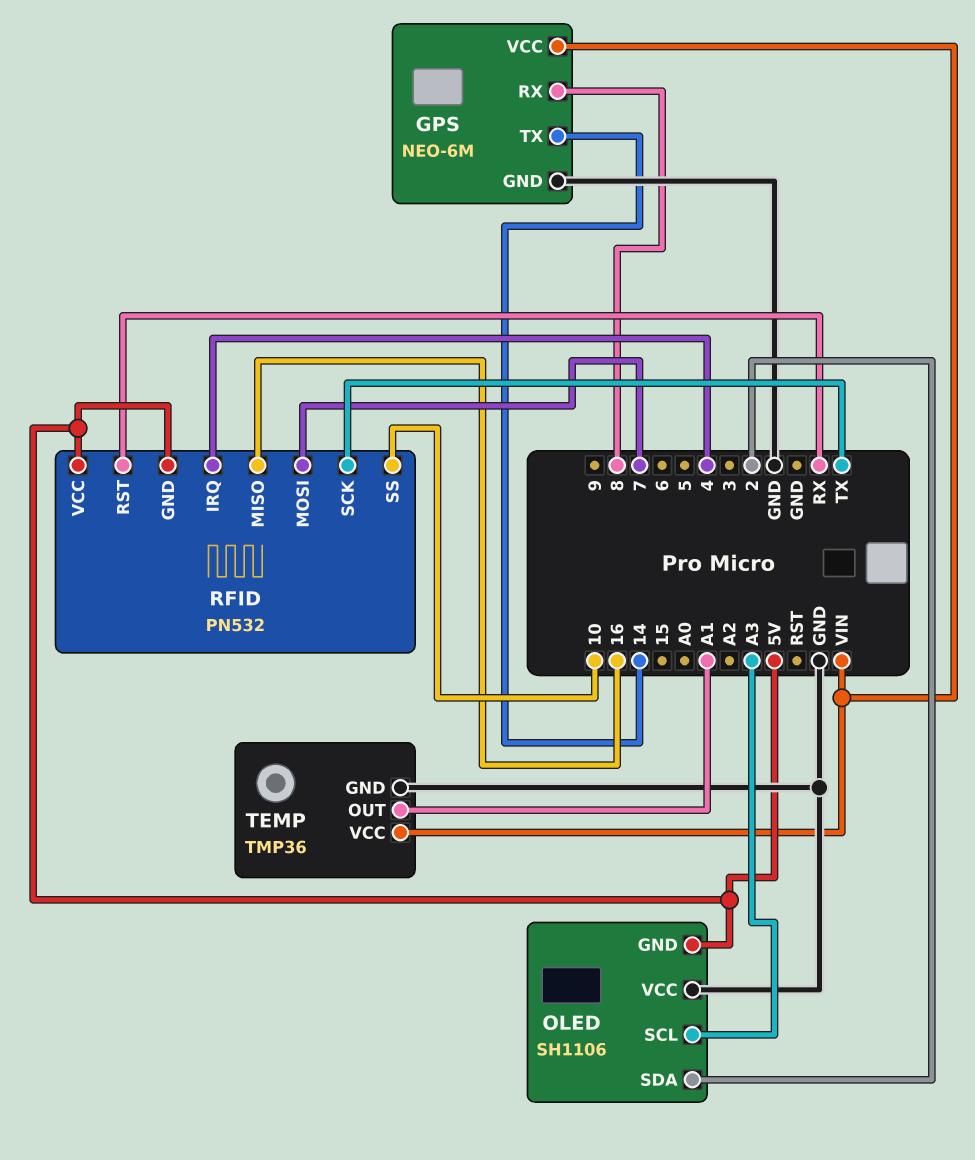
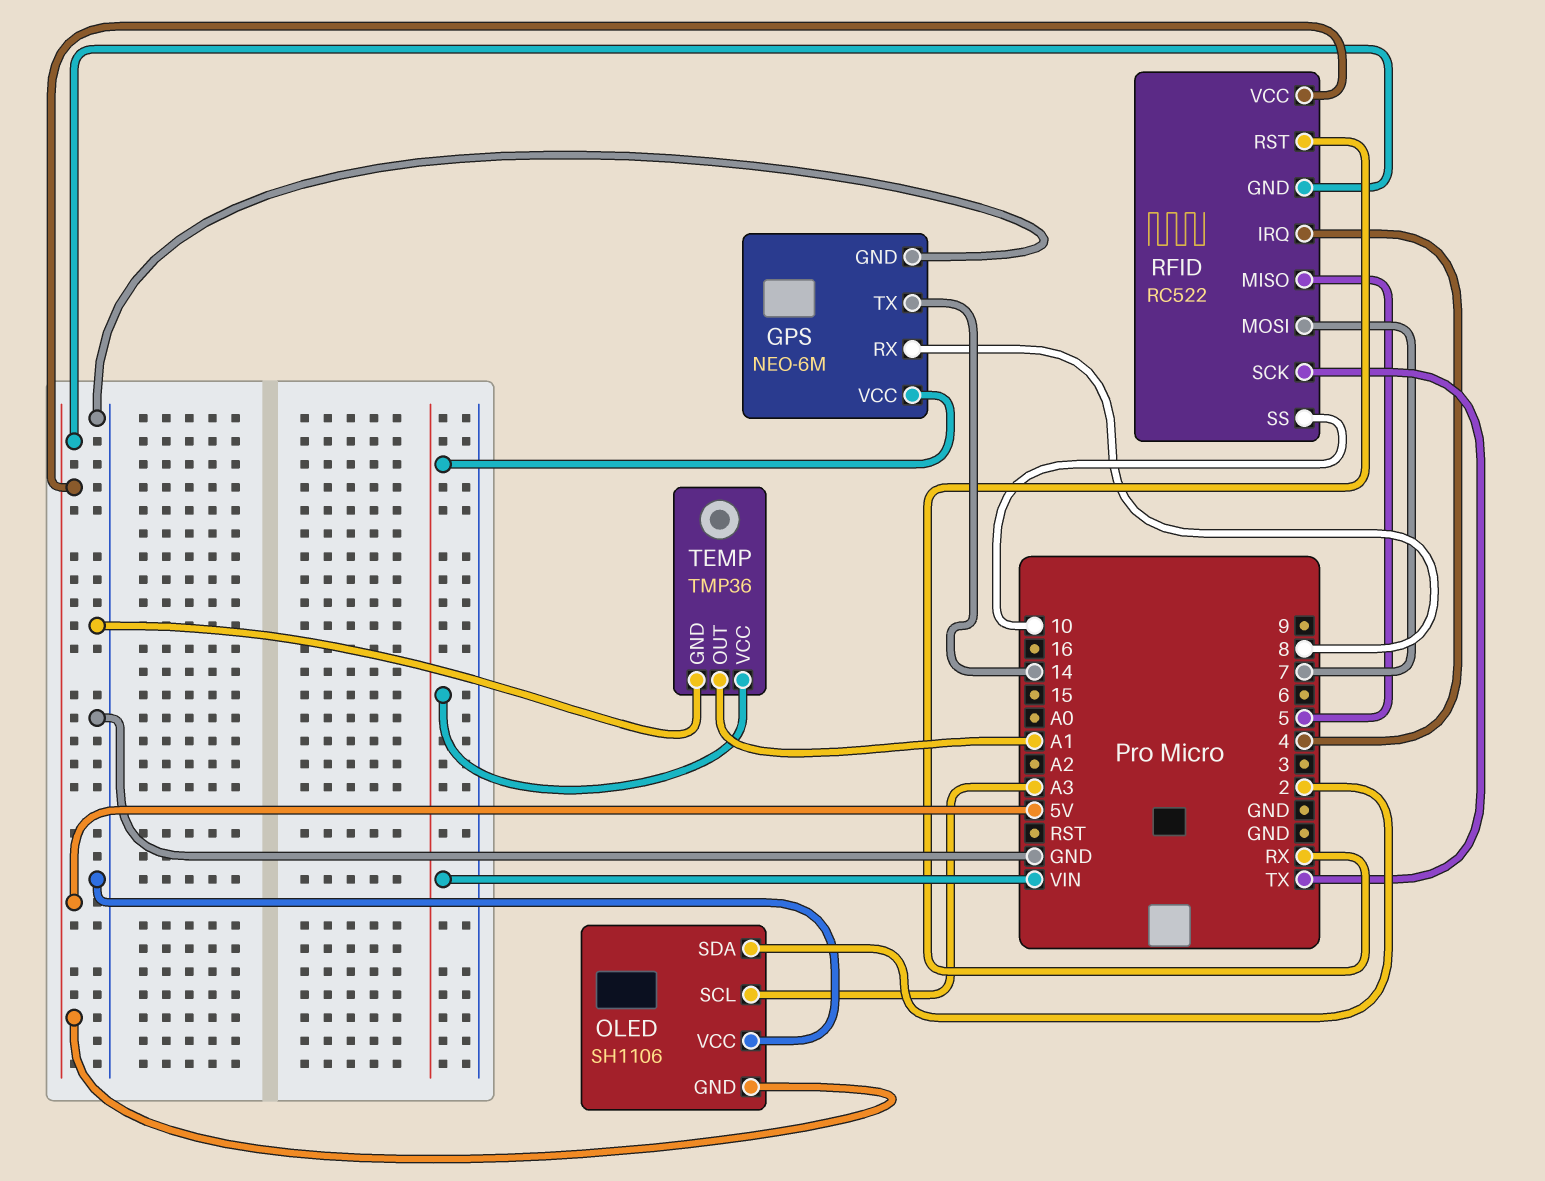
RFID: PN532 -> RC522
RFID pin MISO: 16 -> 5

